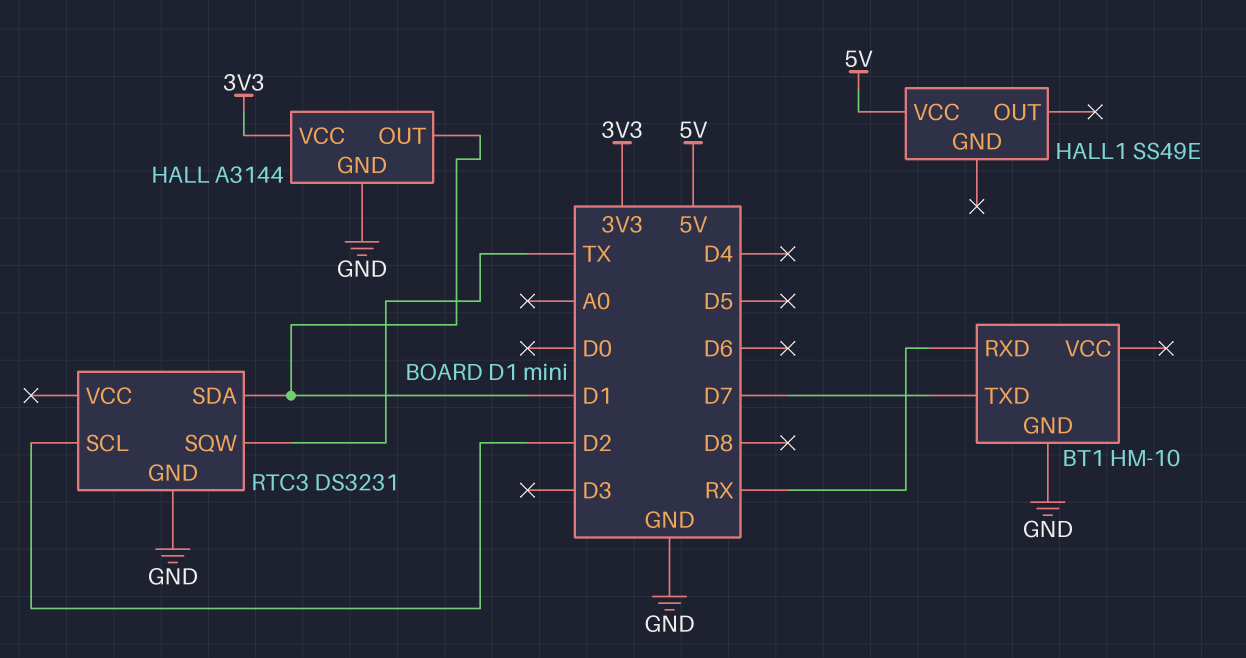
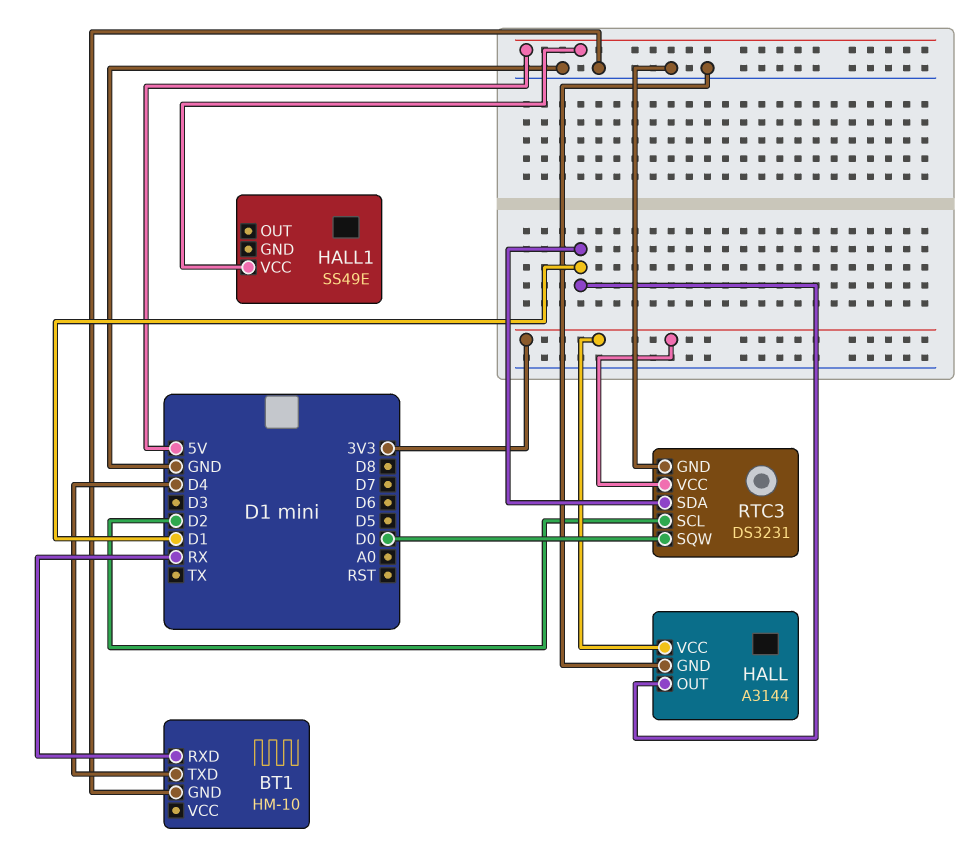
BT1 pin TXD: D7 -> D4
RTC3 pin SQW: TX -> D0
RTC3 pin VCC: none -> 3V3

